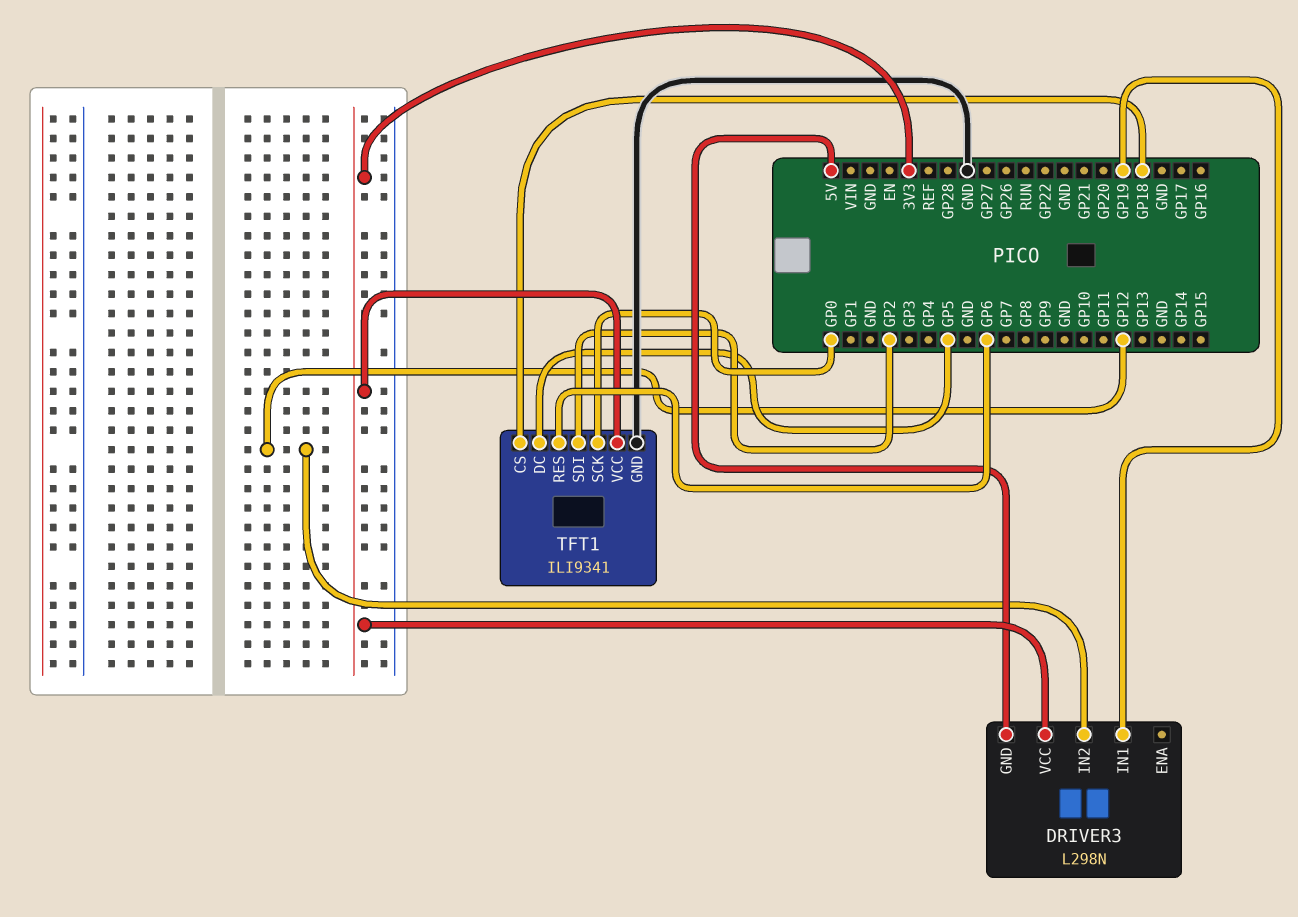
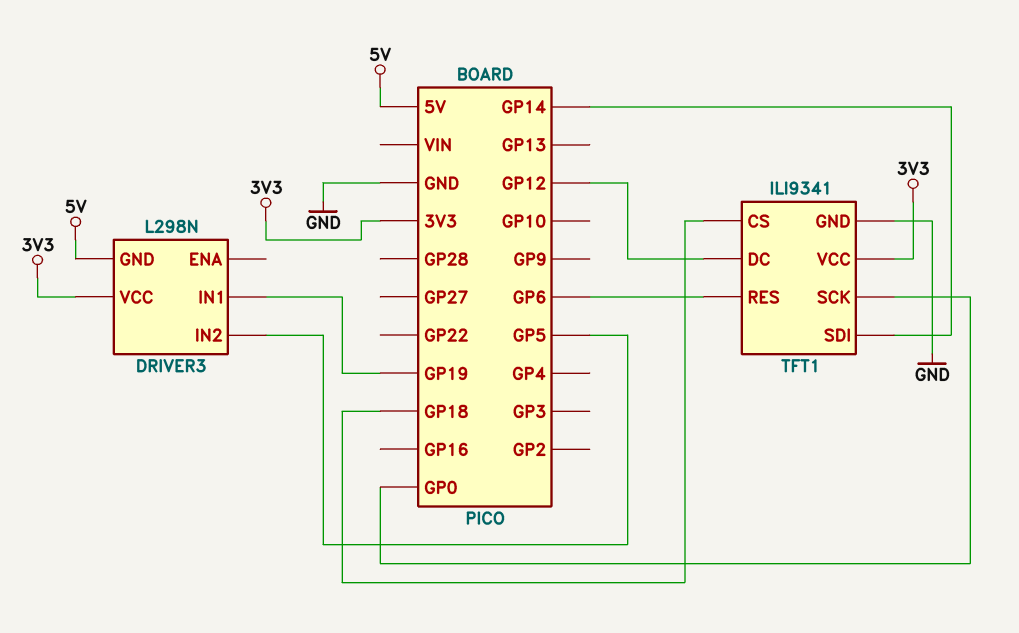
DRIVER3 pin IN2: GP12 -> GP5
TFT1 pin DC: GP5 -> GP12
TFT1 pin SDI: GP2 -> GP14

